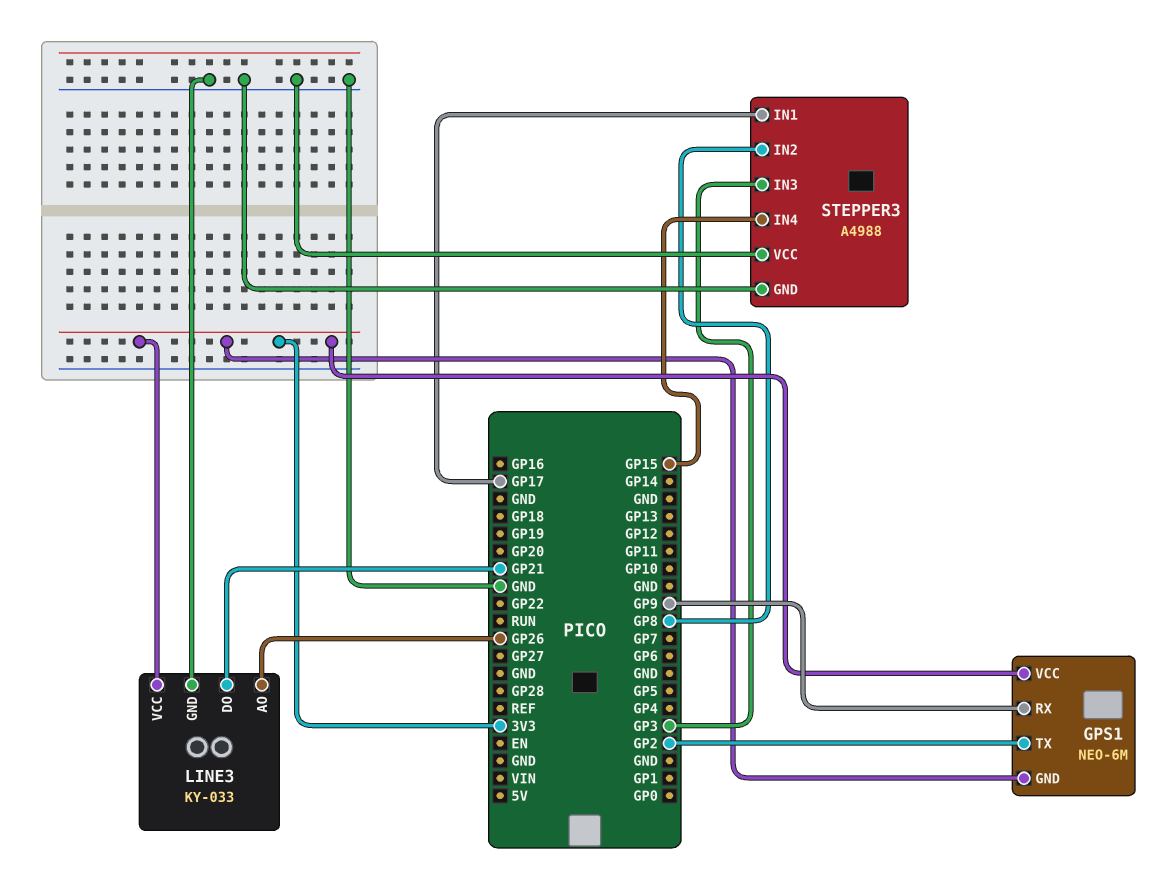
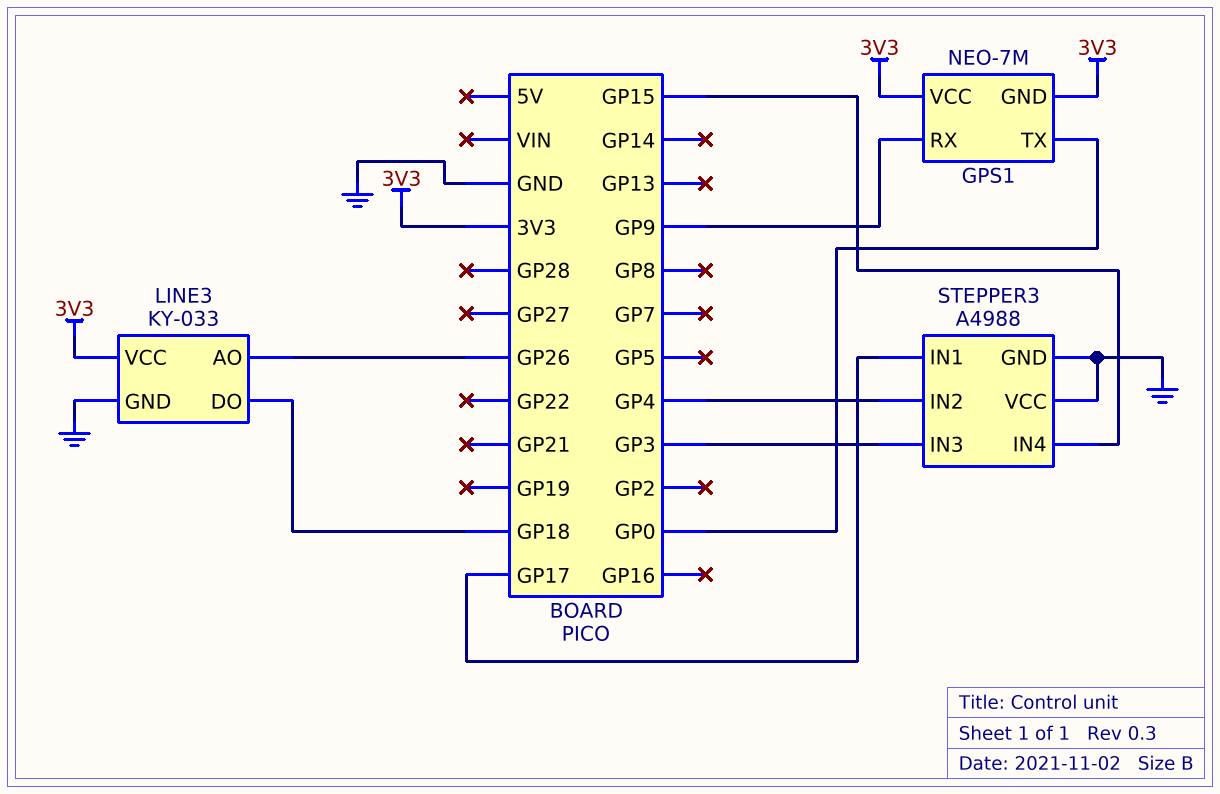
GPS1: NEO-6M -> NEO-7M
GPS1 pin TX: GP2 -> GP0
LINE3 pin DO: GP21 -> GP18
STEPPER3 pin IN2: GP8 -> GP4

